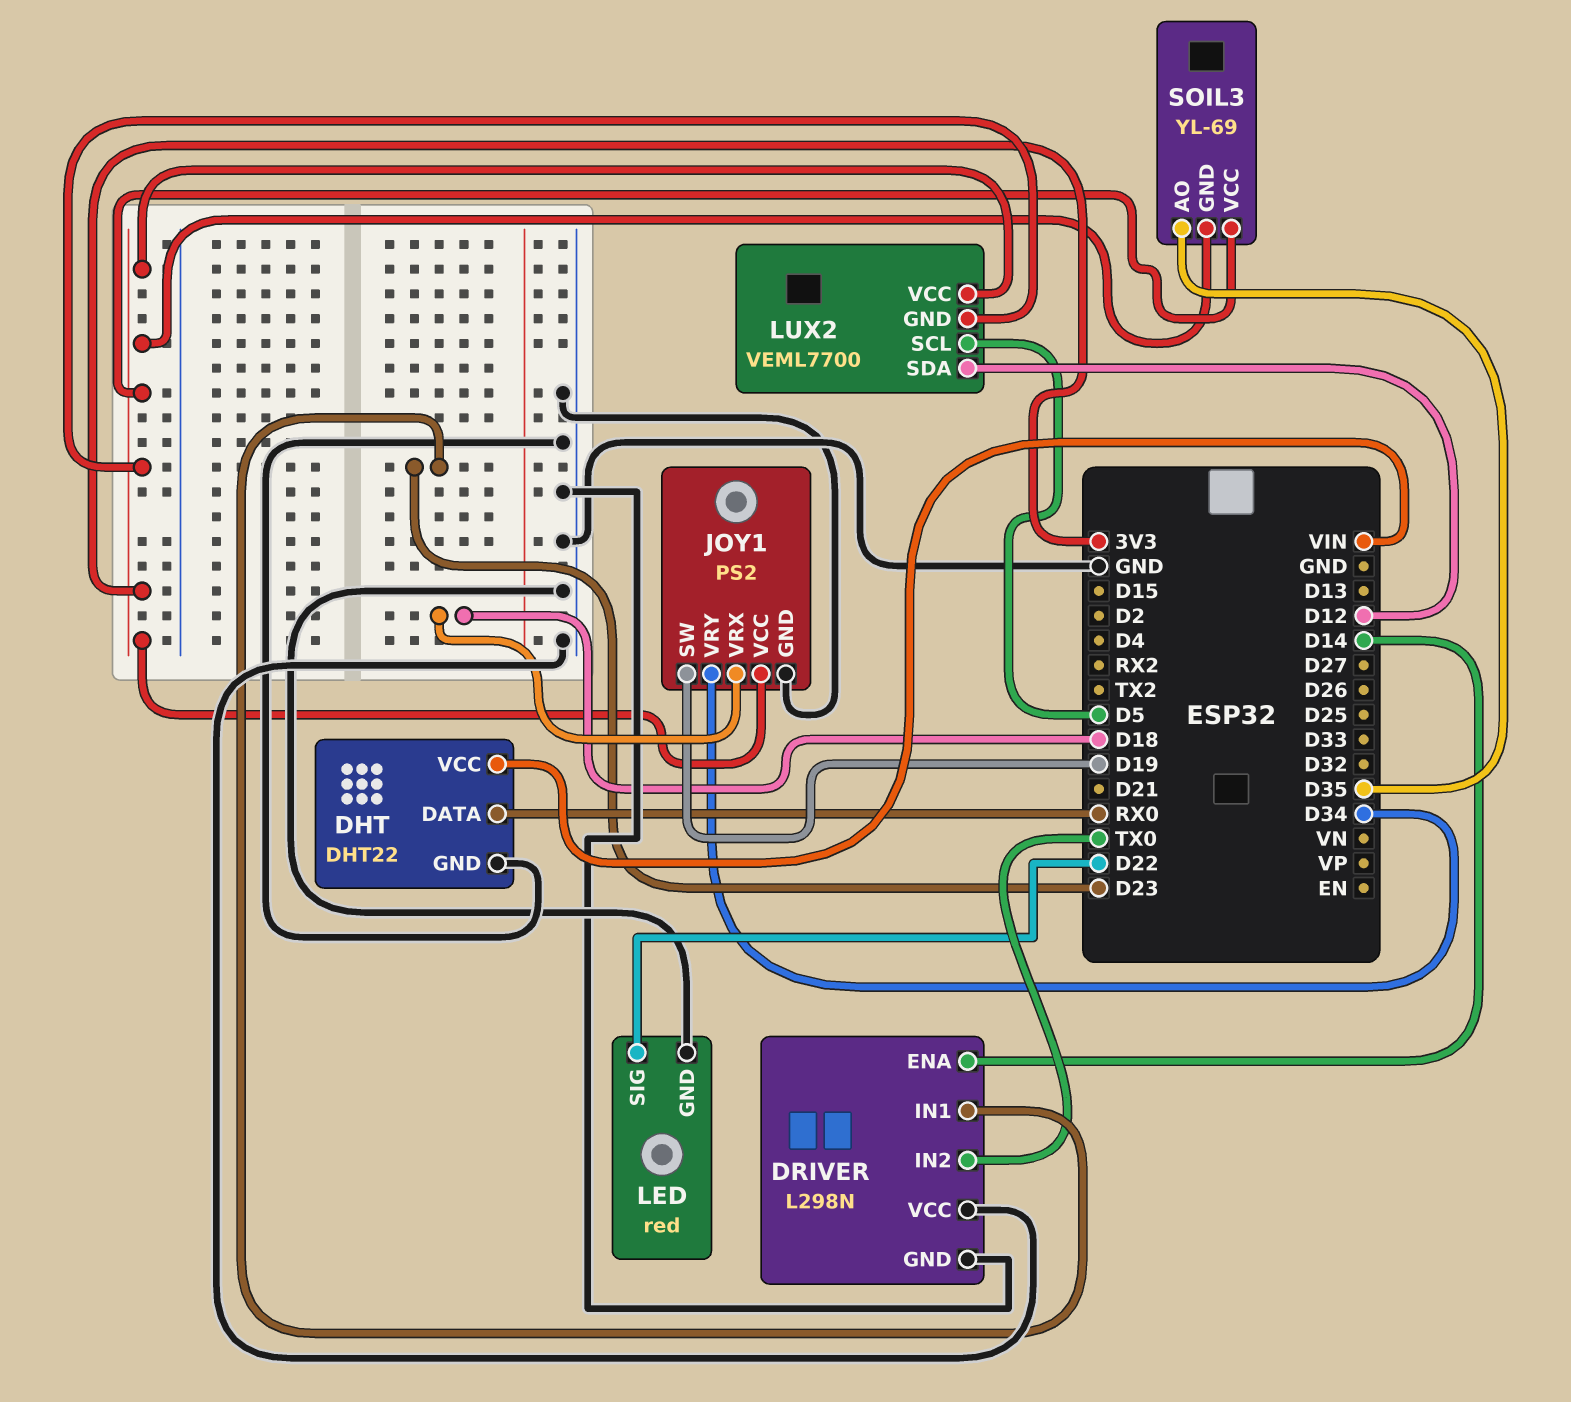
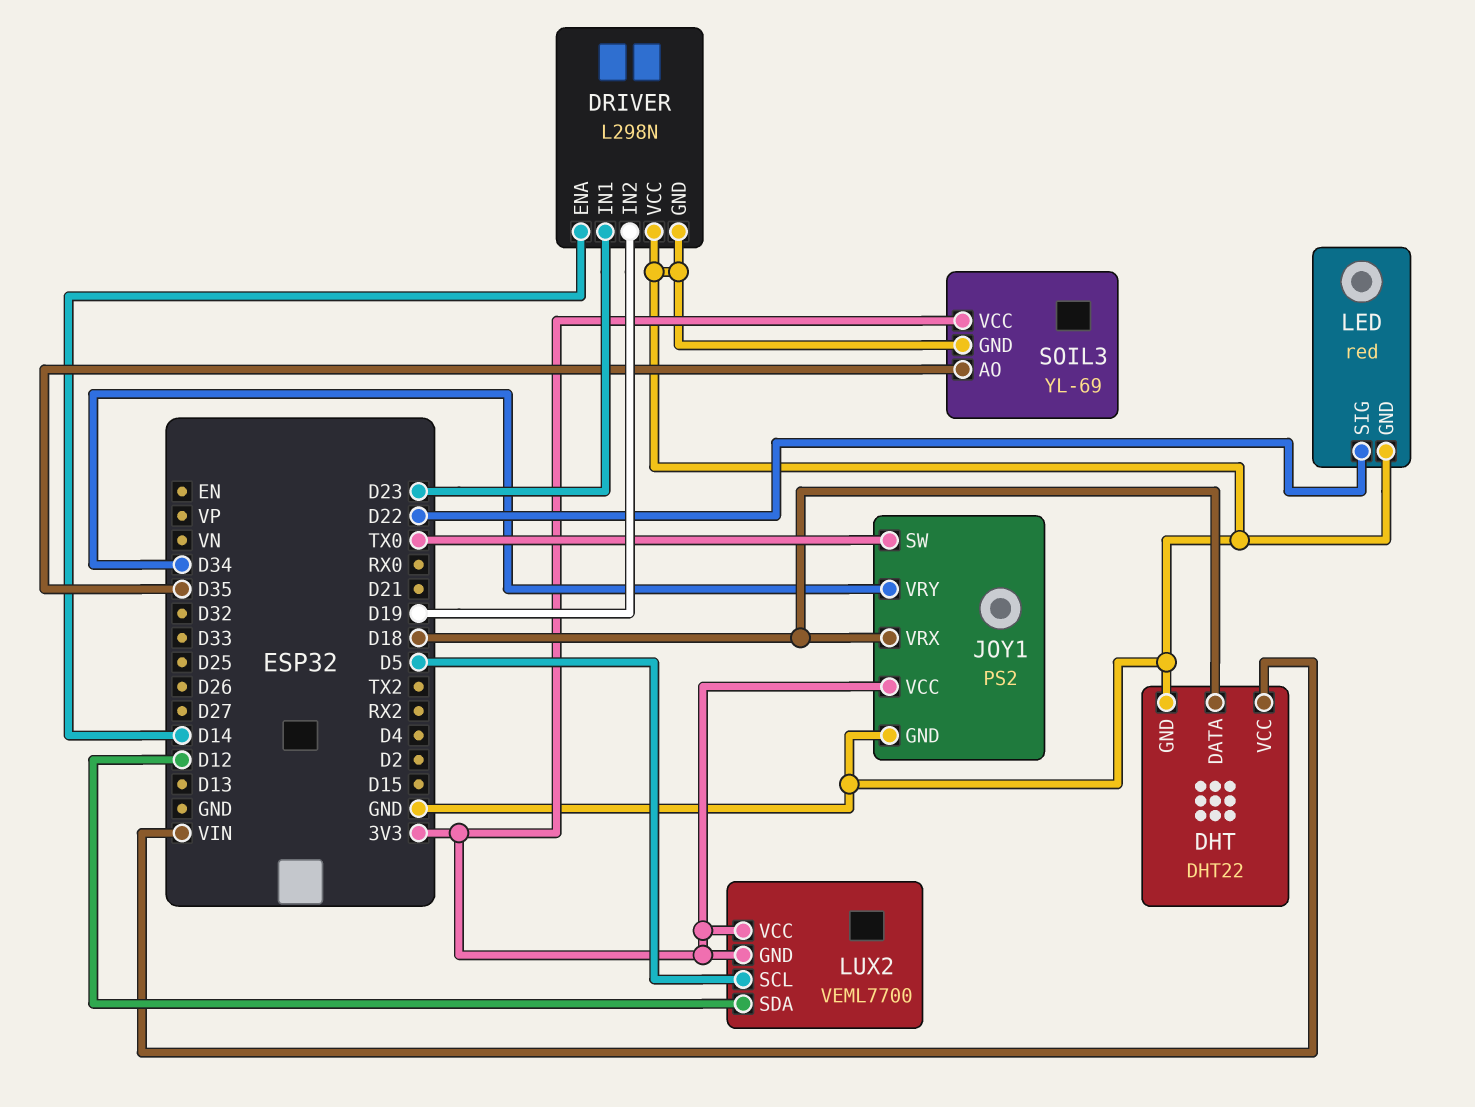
DHT pin DATA: RX0 -> D18
DRIVER pin IN2: TX0 -> D19
JOY1 pin SW: D19 -> TX0
SOIL3 pin GND: 3V3 -> GND

